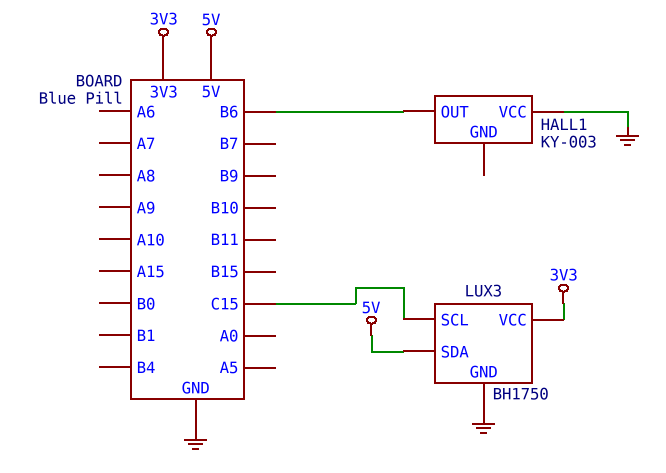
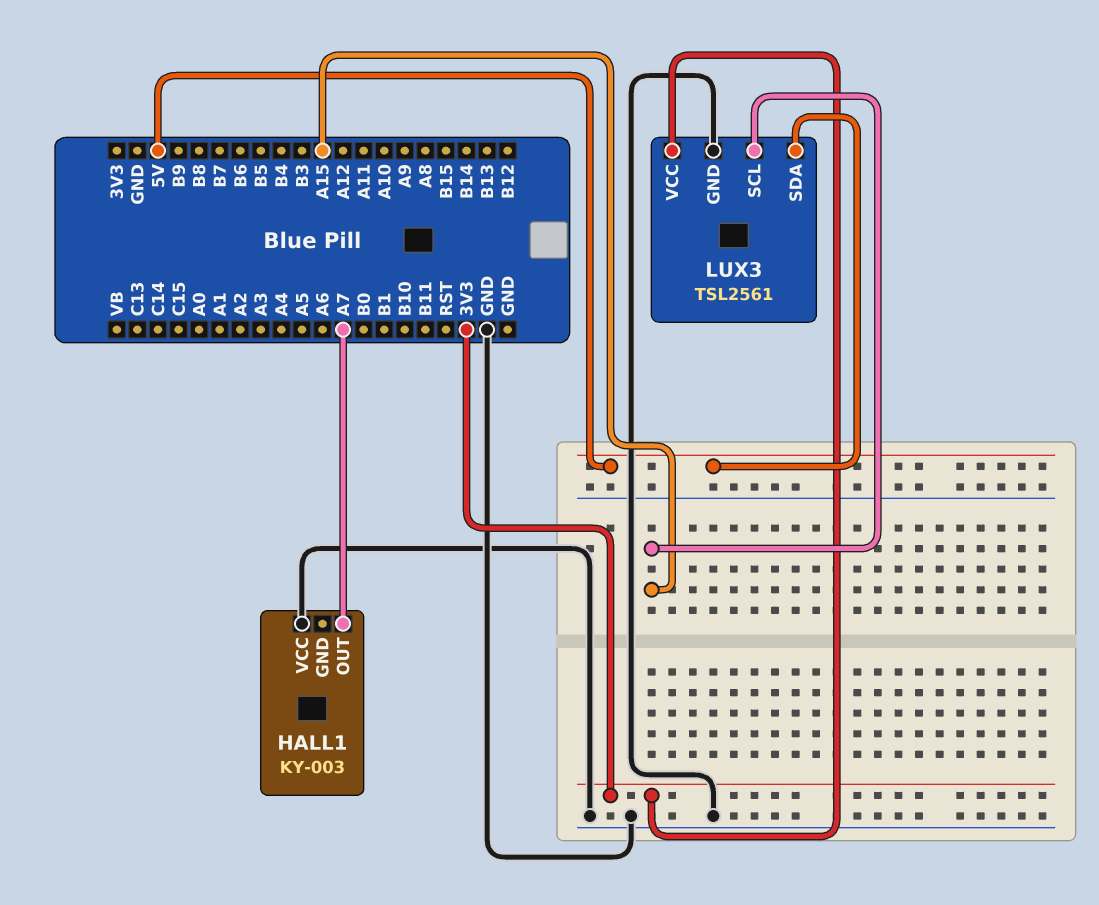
HALL1 pin OUT: B6 -> A7
LUX3: BH1750 -> TSL2561
LUX3 pin SCL: C15 -> A15

